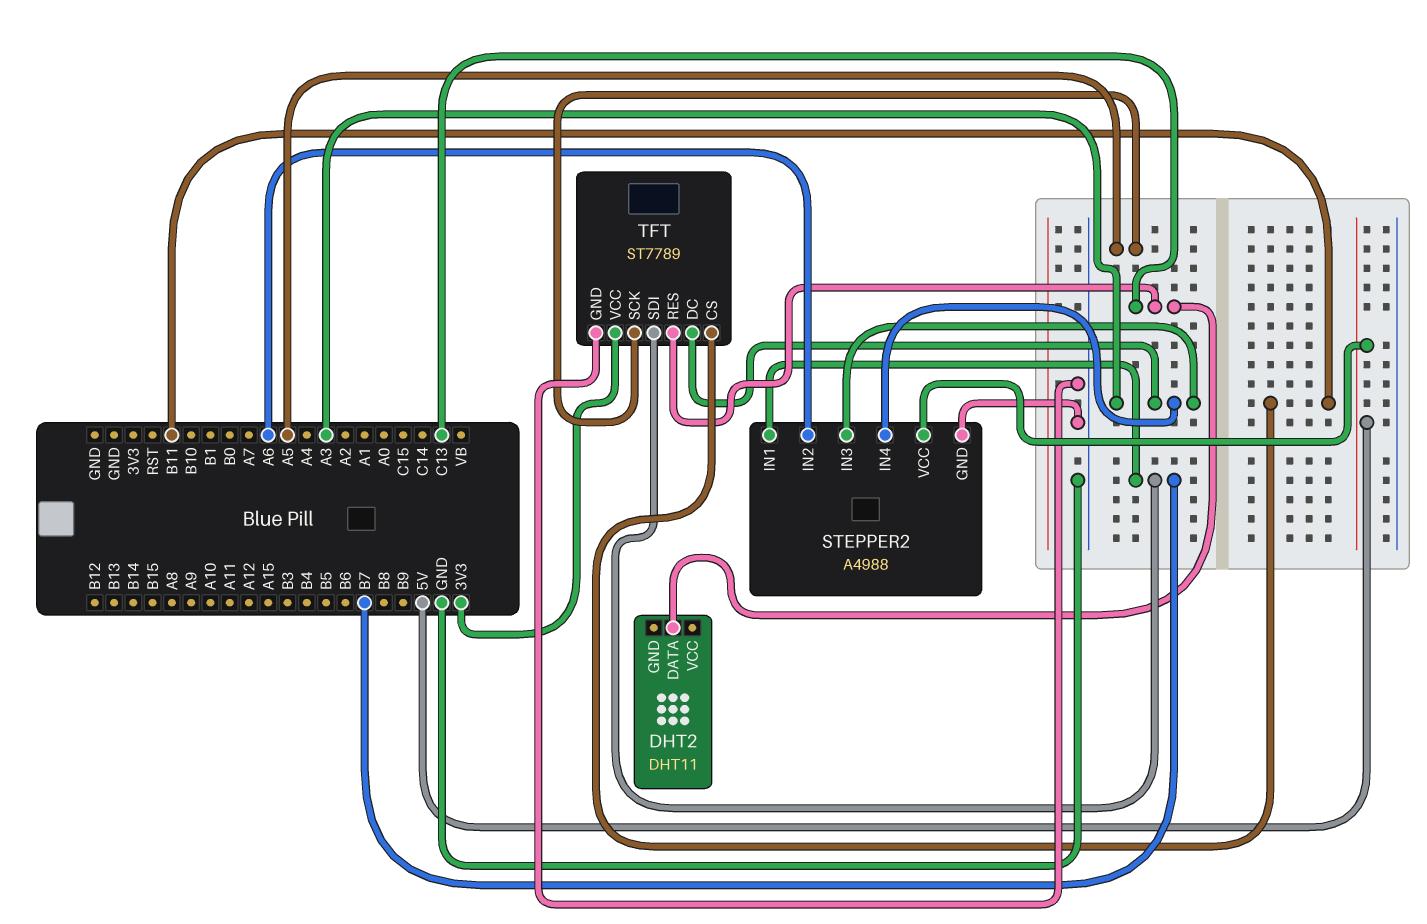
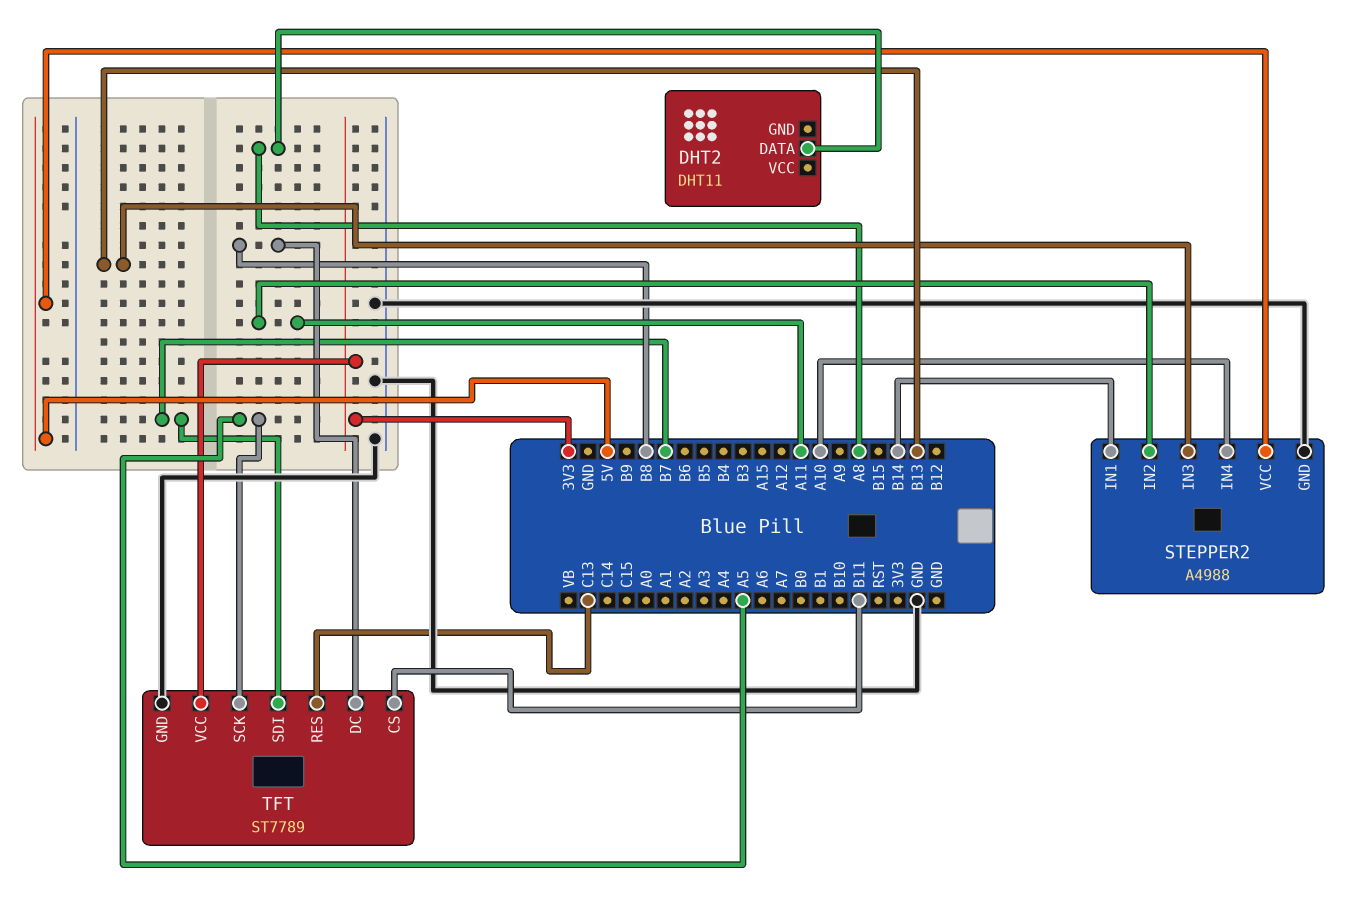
DHT2 pin DATA: C13 -> A8
STEPPER2 pin IN1: B7 -> B14
STEPPER2 pin IN2: A6 -> A11
STEPPER2 pin IN3: A3 -> B13
STEPPER2 pin IN4: A3 -> A10
TFT pin DC: A3 -> B8

